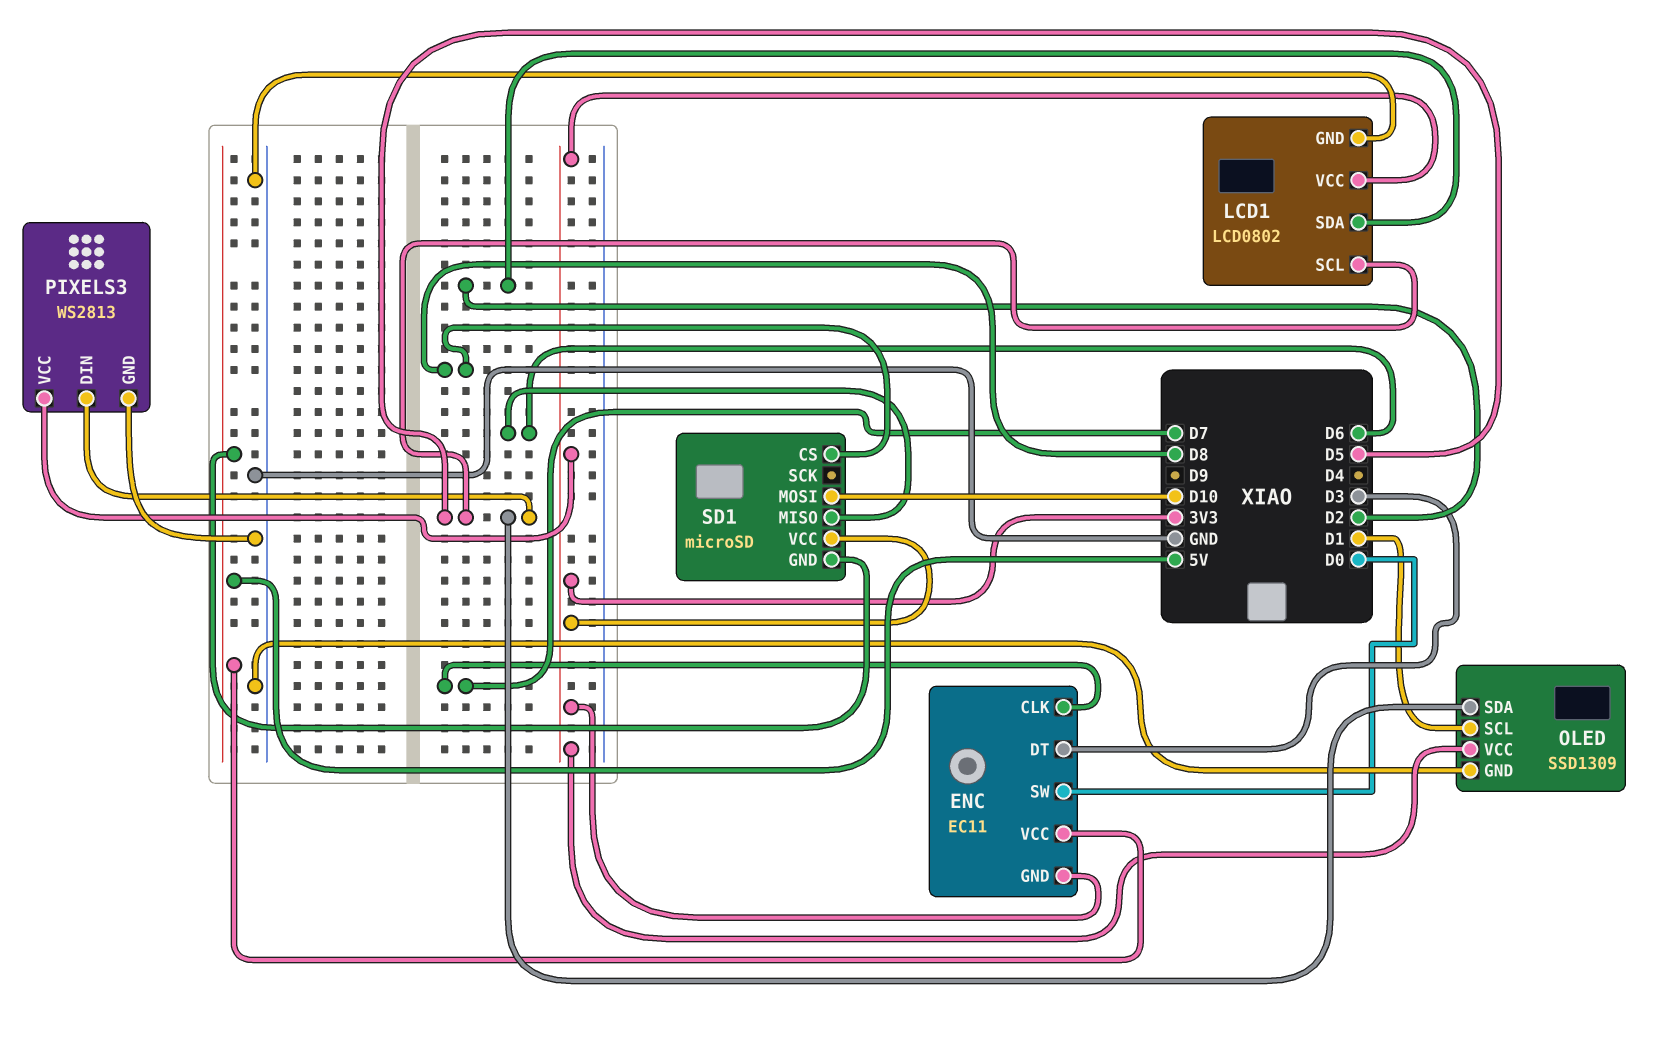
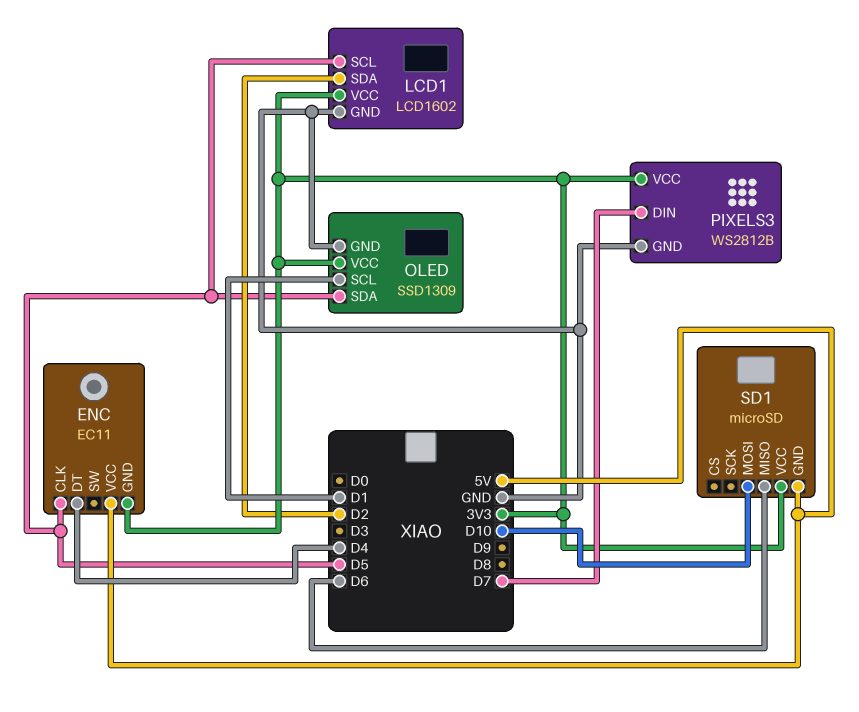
ENC pin CLK: D7 -> D5
ENC pin DT: D3 -> D4
ENC pin SW: D0 -> none
LCD1: LCD0802 -> LCD1602
PIXELS3: WS2813 -> WS2812B
PIXELS3 pin DIN: D5 -> D7
SD1 pin CS: D8 -> none

